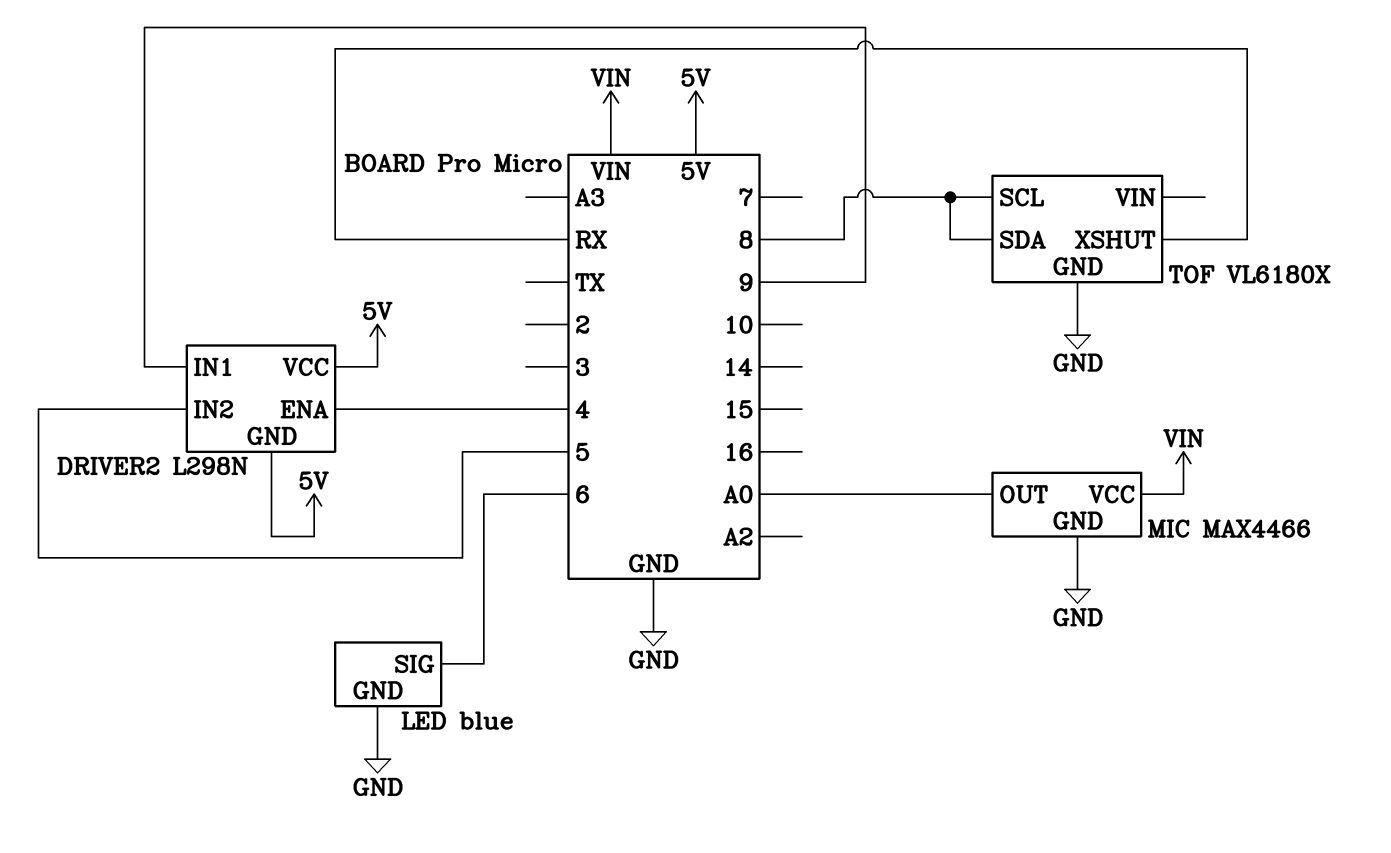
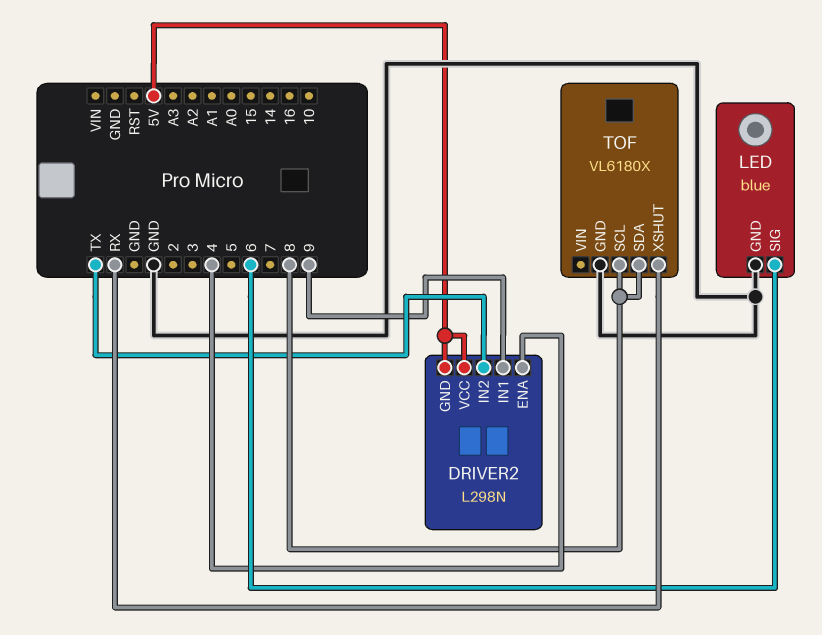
DRIVER2 pin IN2: 5 -> TX
MIC: MAX4466 -> none
MIC pin GND: GND -> none
MIC pin OUT: A0 -> none
MIC pin VCC: VIN -> none

